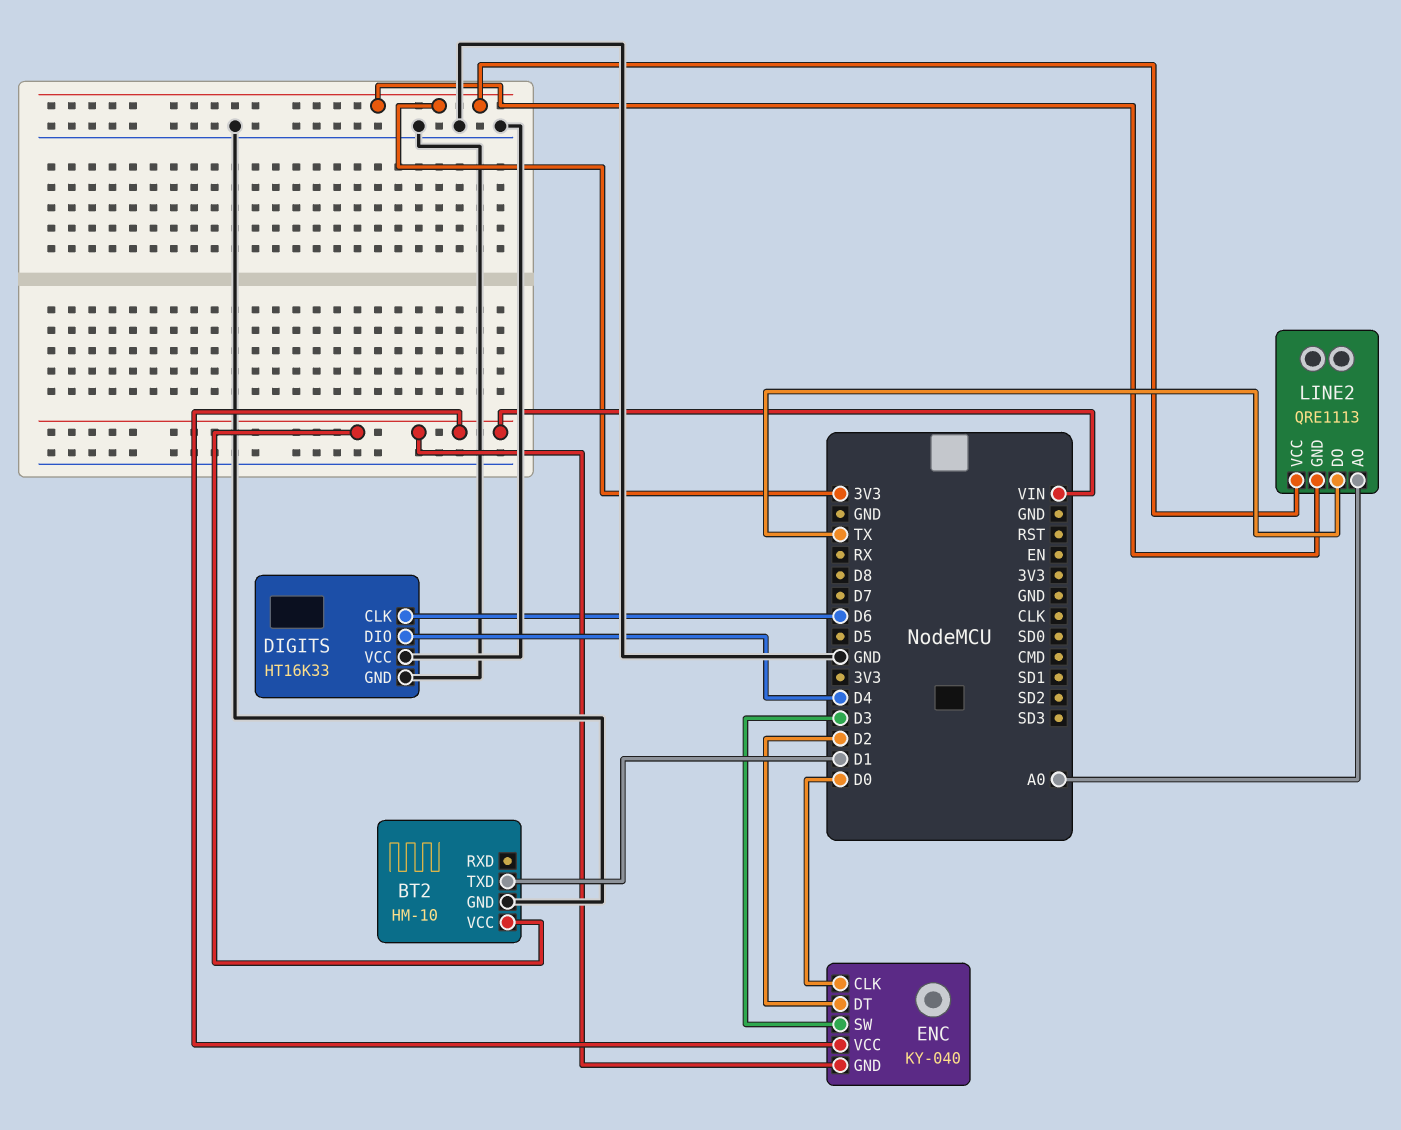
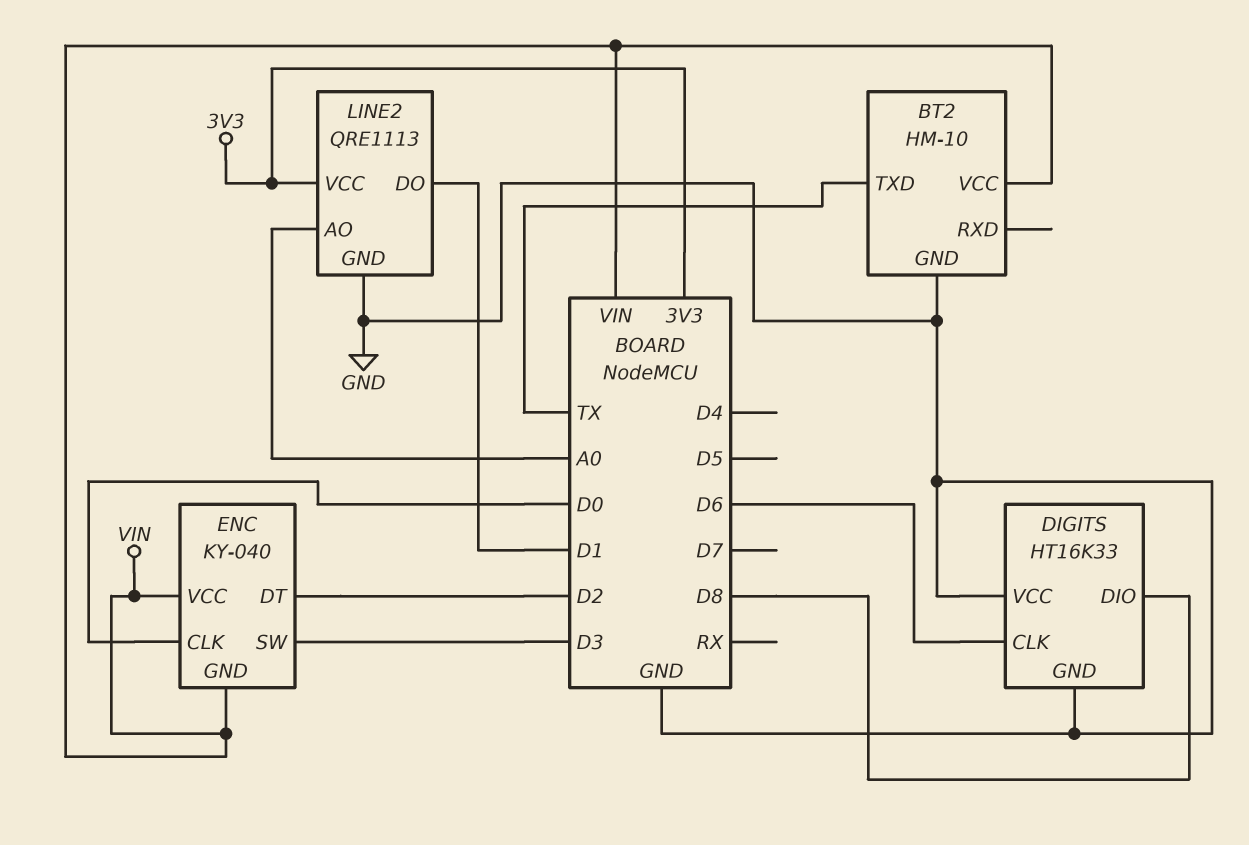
BT2 pin TXD: D1 -> TX
DIGITS pin DIO: D4 -> D8
LINE2 pin DO: TX -> D1
LINE2 pin GND: 3V3 -> GND

